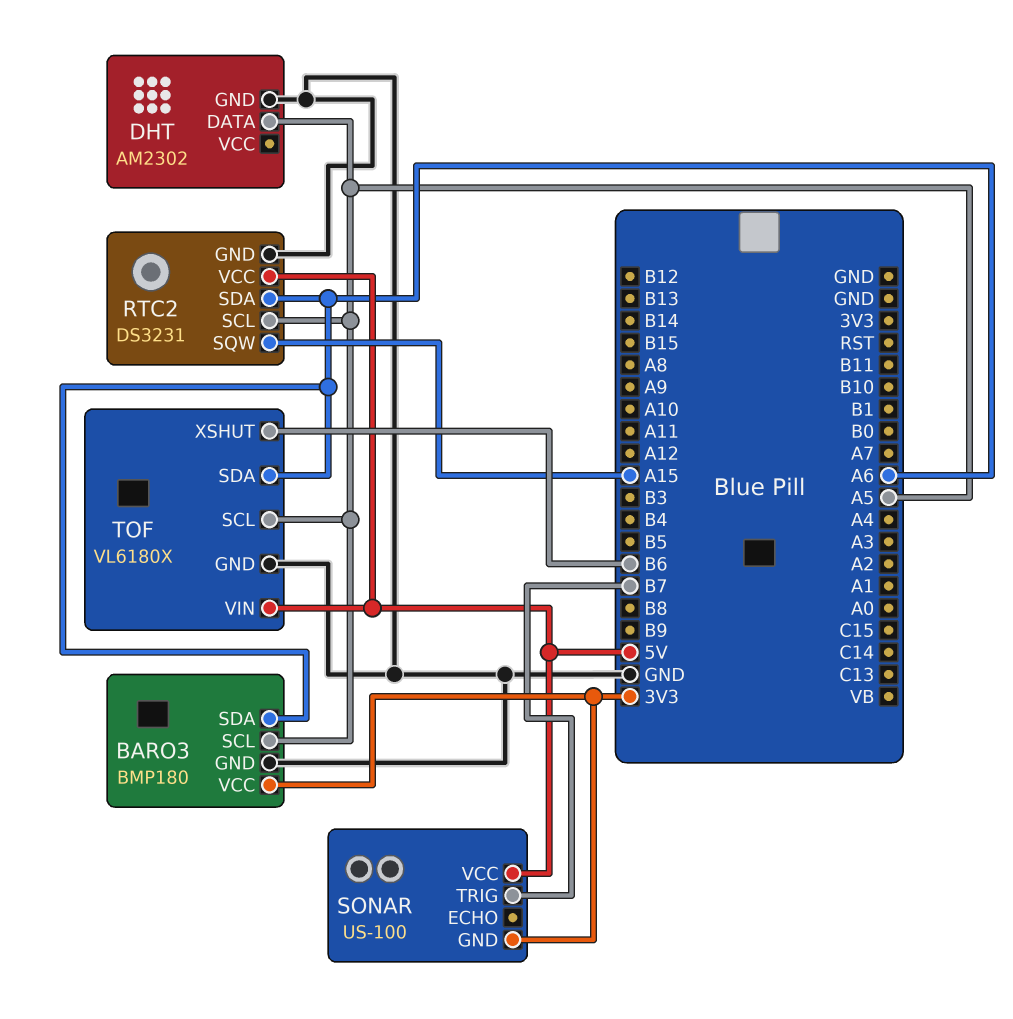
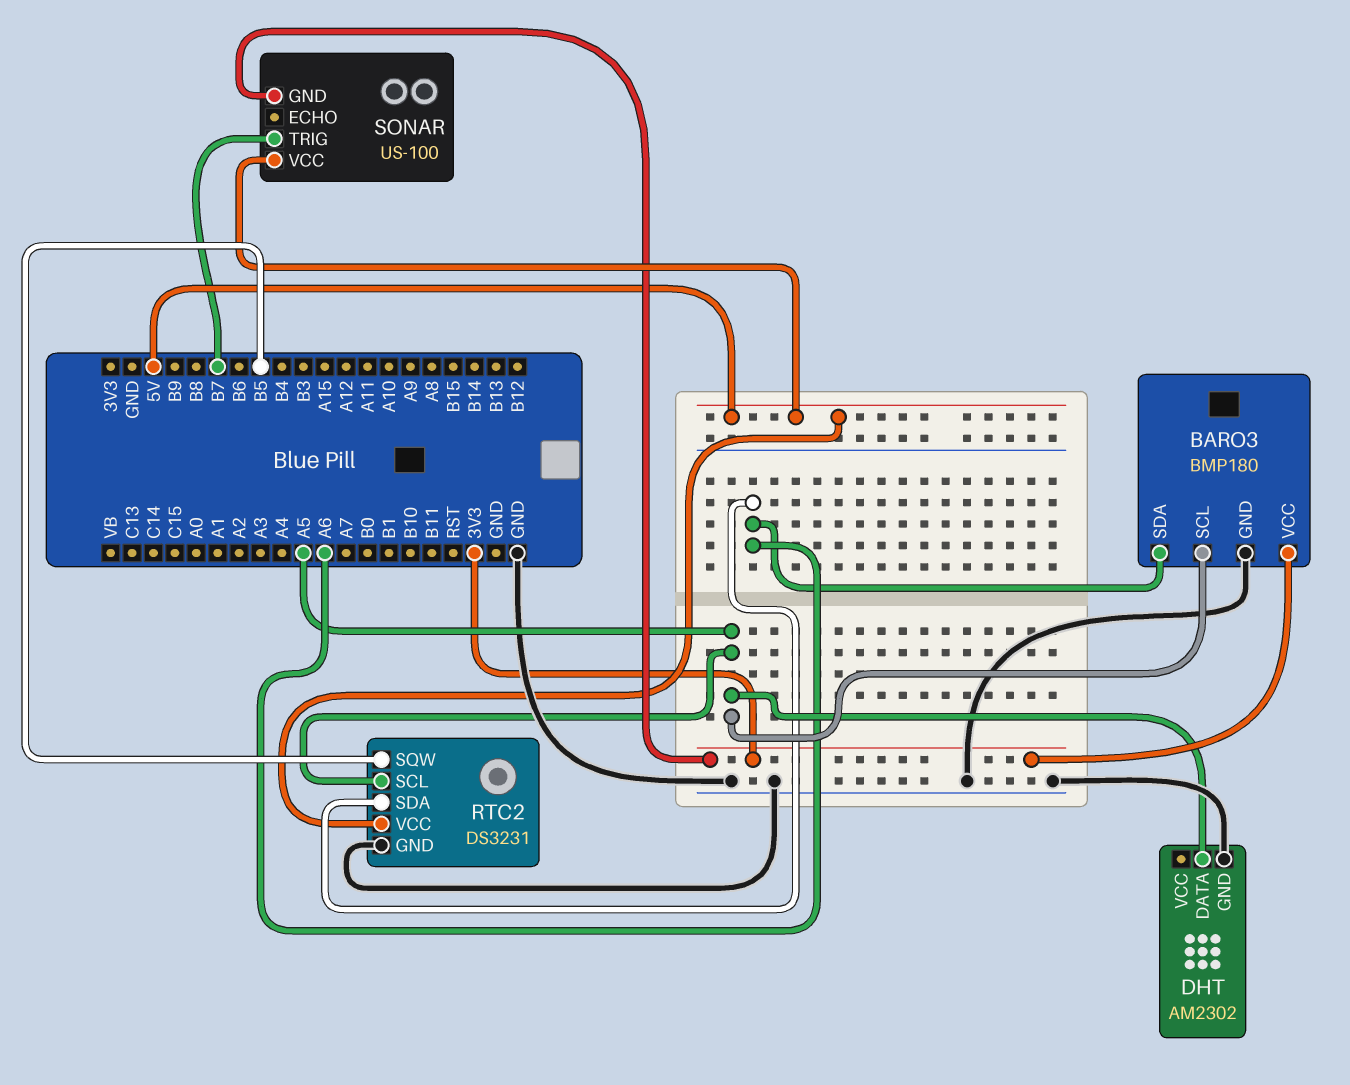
RTC2 pin SQW: A15 -> B5
TOF: VL6180X -> none
TOF pin GND: GND -> none
TOF pin SCL: A5 -> none
TOF pin SDA: A6 -> none
TOF pin VIN: 5V -> none
TOF pin XSHUT: B6 -> none

